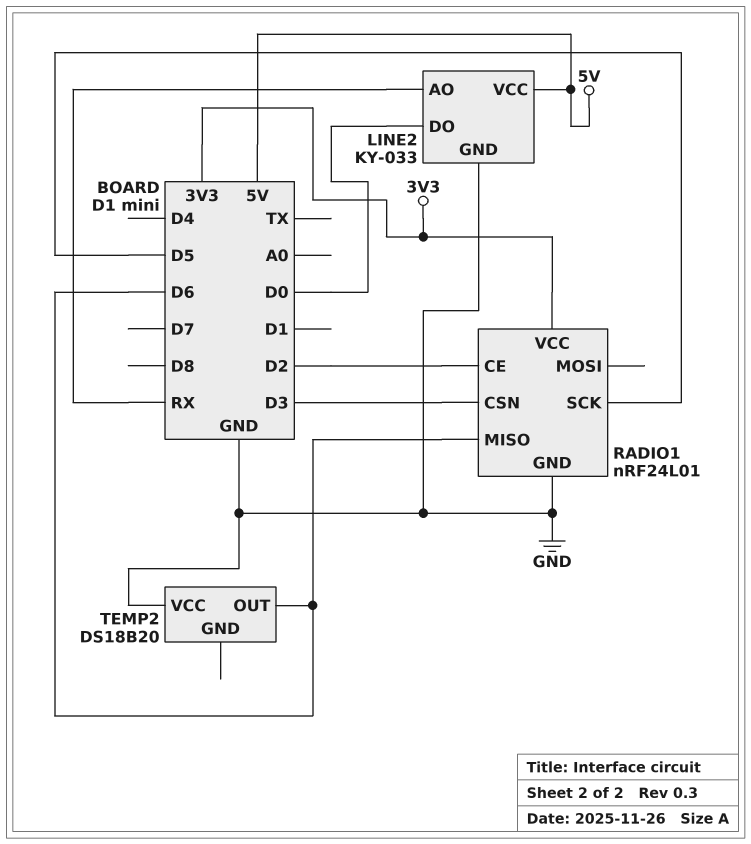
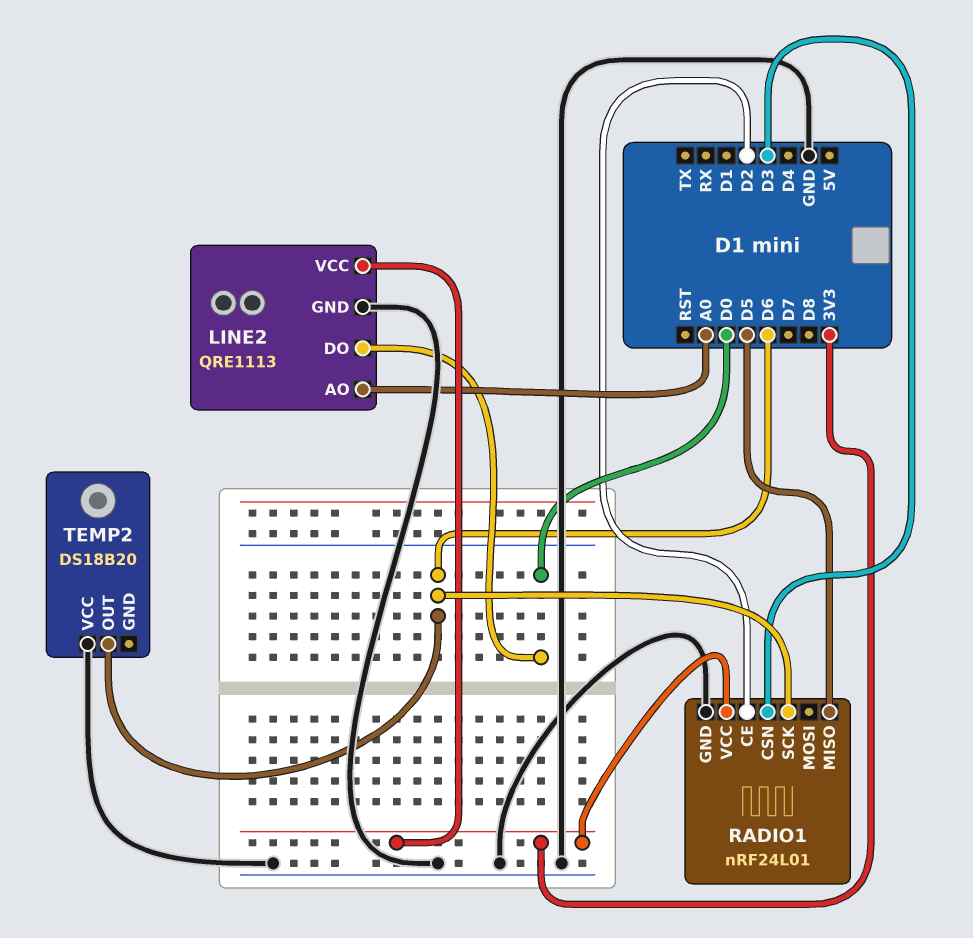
LINE2: KY-033 -> QRE1113
LINE2 pin AO: RX -> A0
LINE2 pin VCC: 5V -> 3V3
RADIO1 pin MISO: D6 -> D5
RADIO1 pin SCK: D5 -> D6

